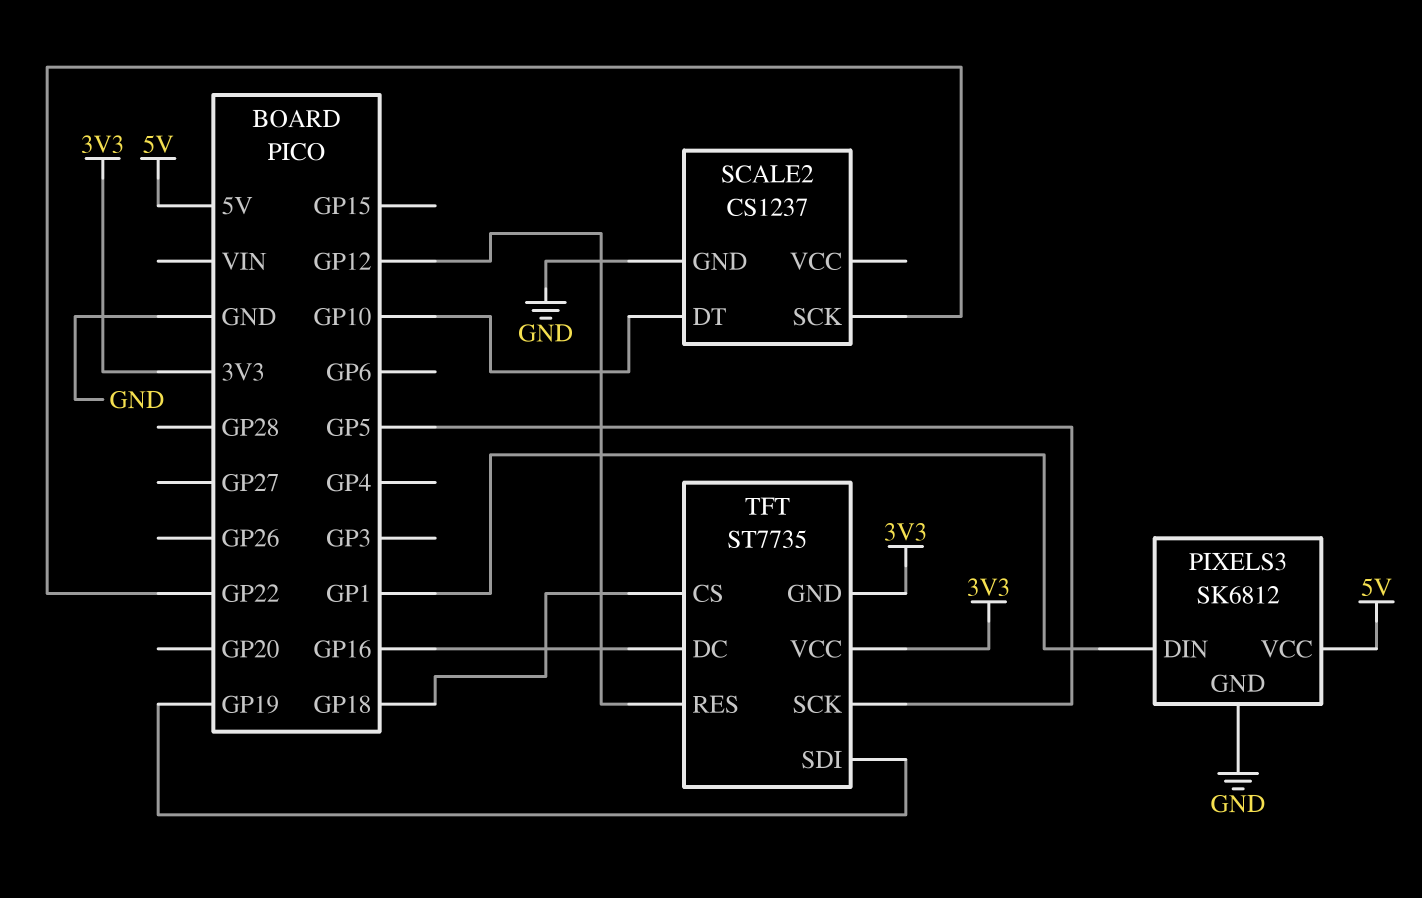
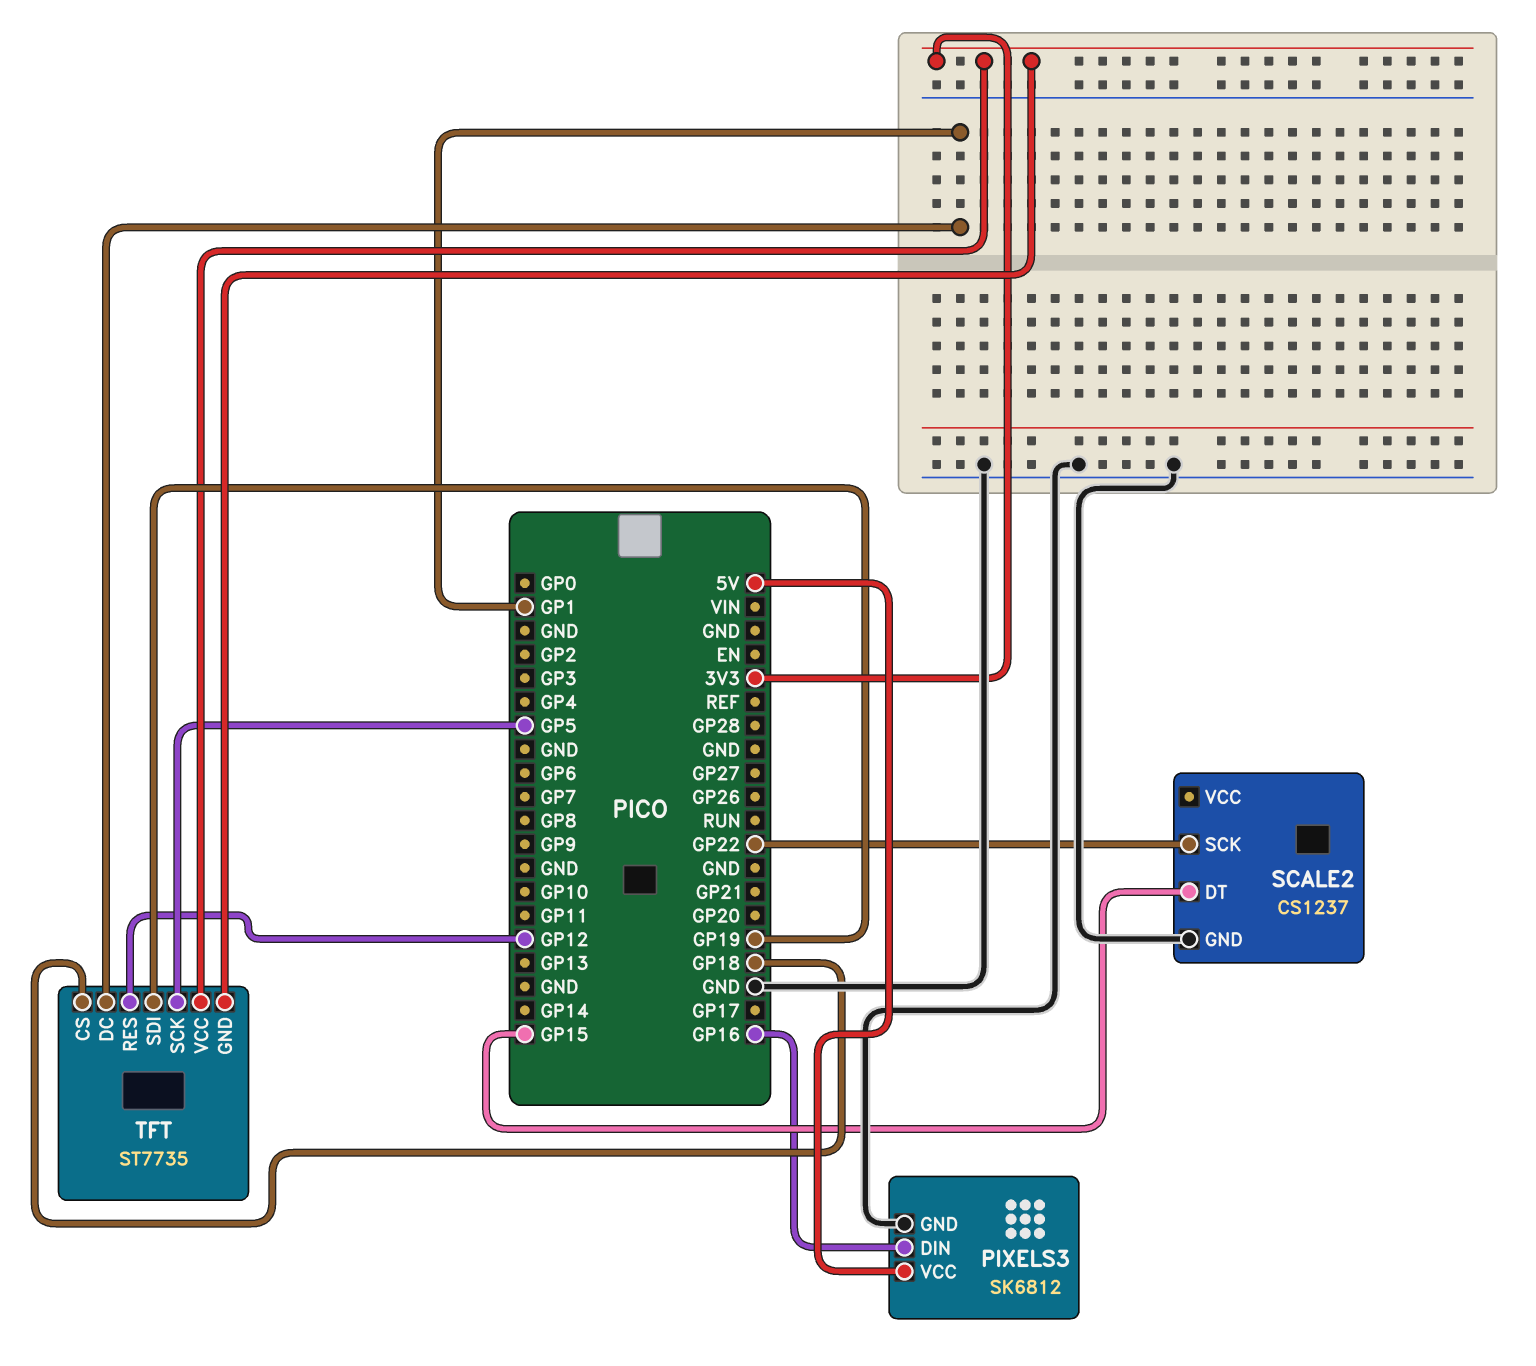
PIXELS3 pin DIN: GP1 -> GP16
SCALE2 pin DT: GP10 -> GP15
TFT pin DC: GP16 -> GP1

